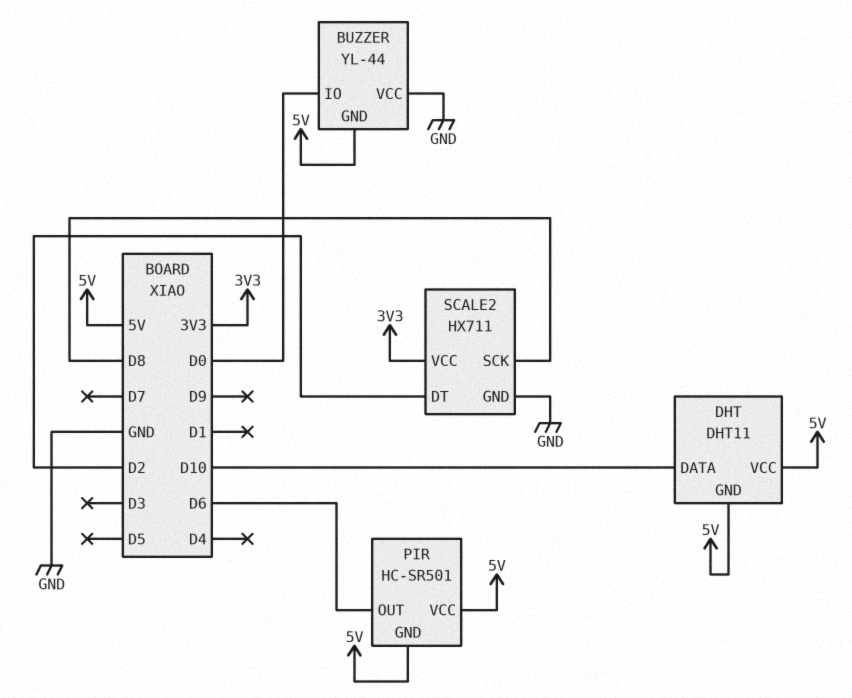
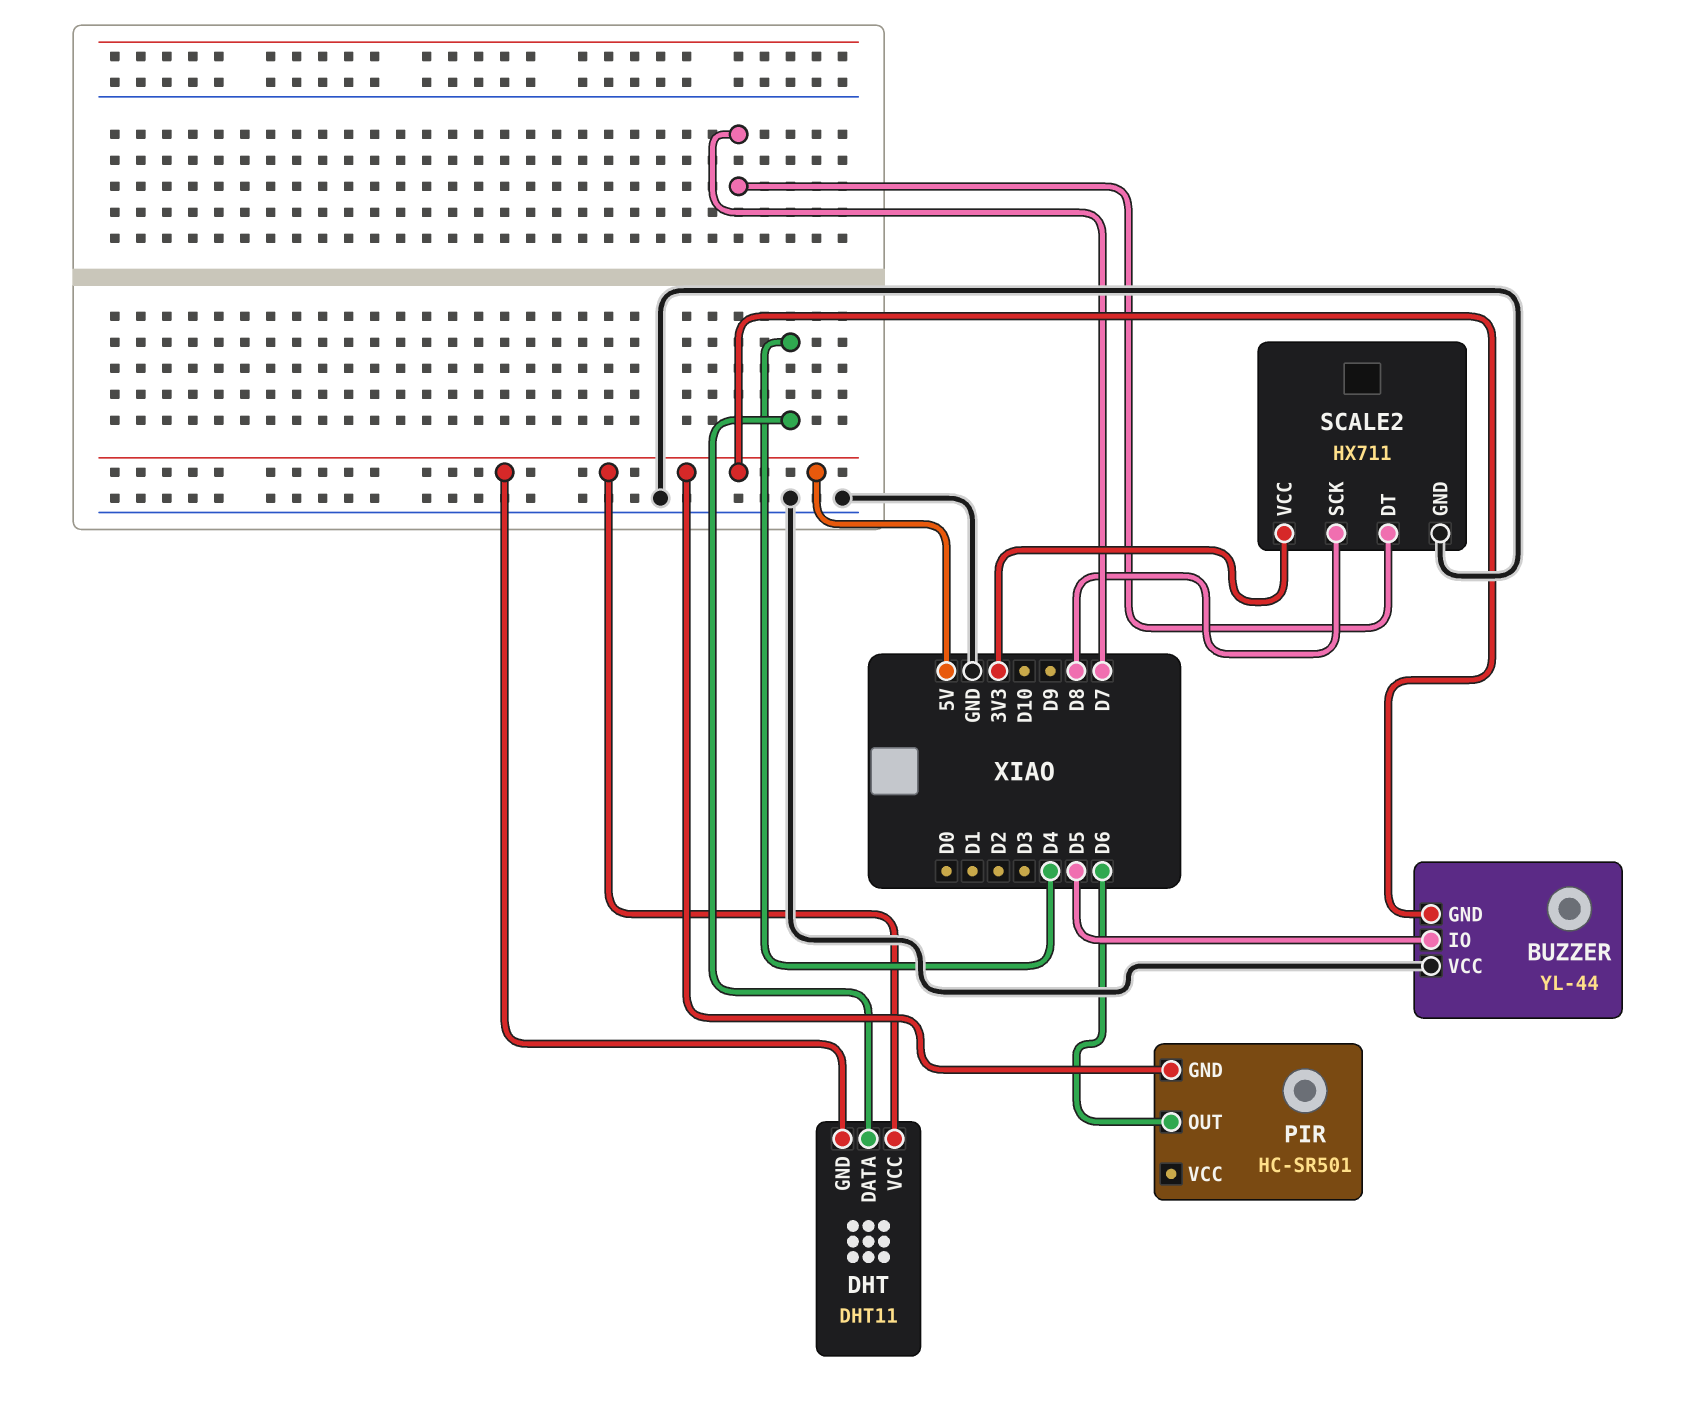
BUZZER pin IO: D0 -> D5
DHT pin DATA: D10 -> D4
PIR pin VCC: 5V -> none
SCALE2 pin DT: D2 -> D7

